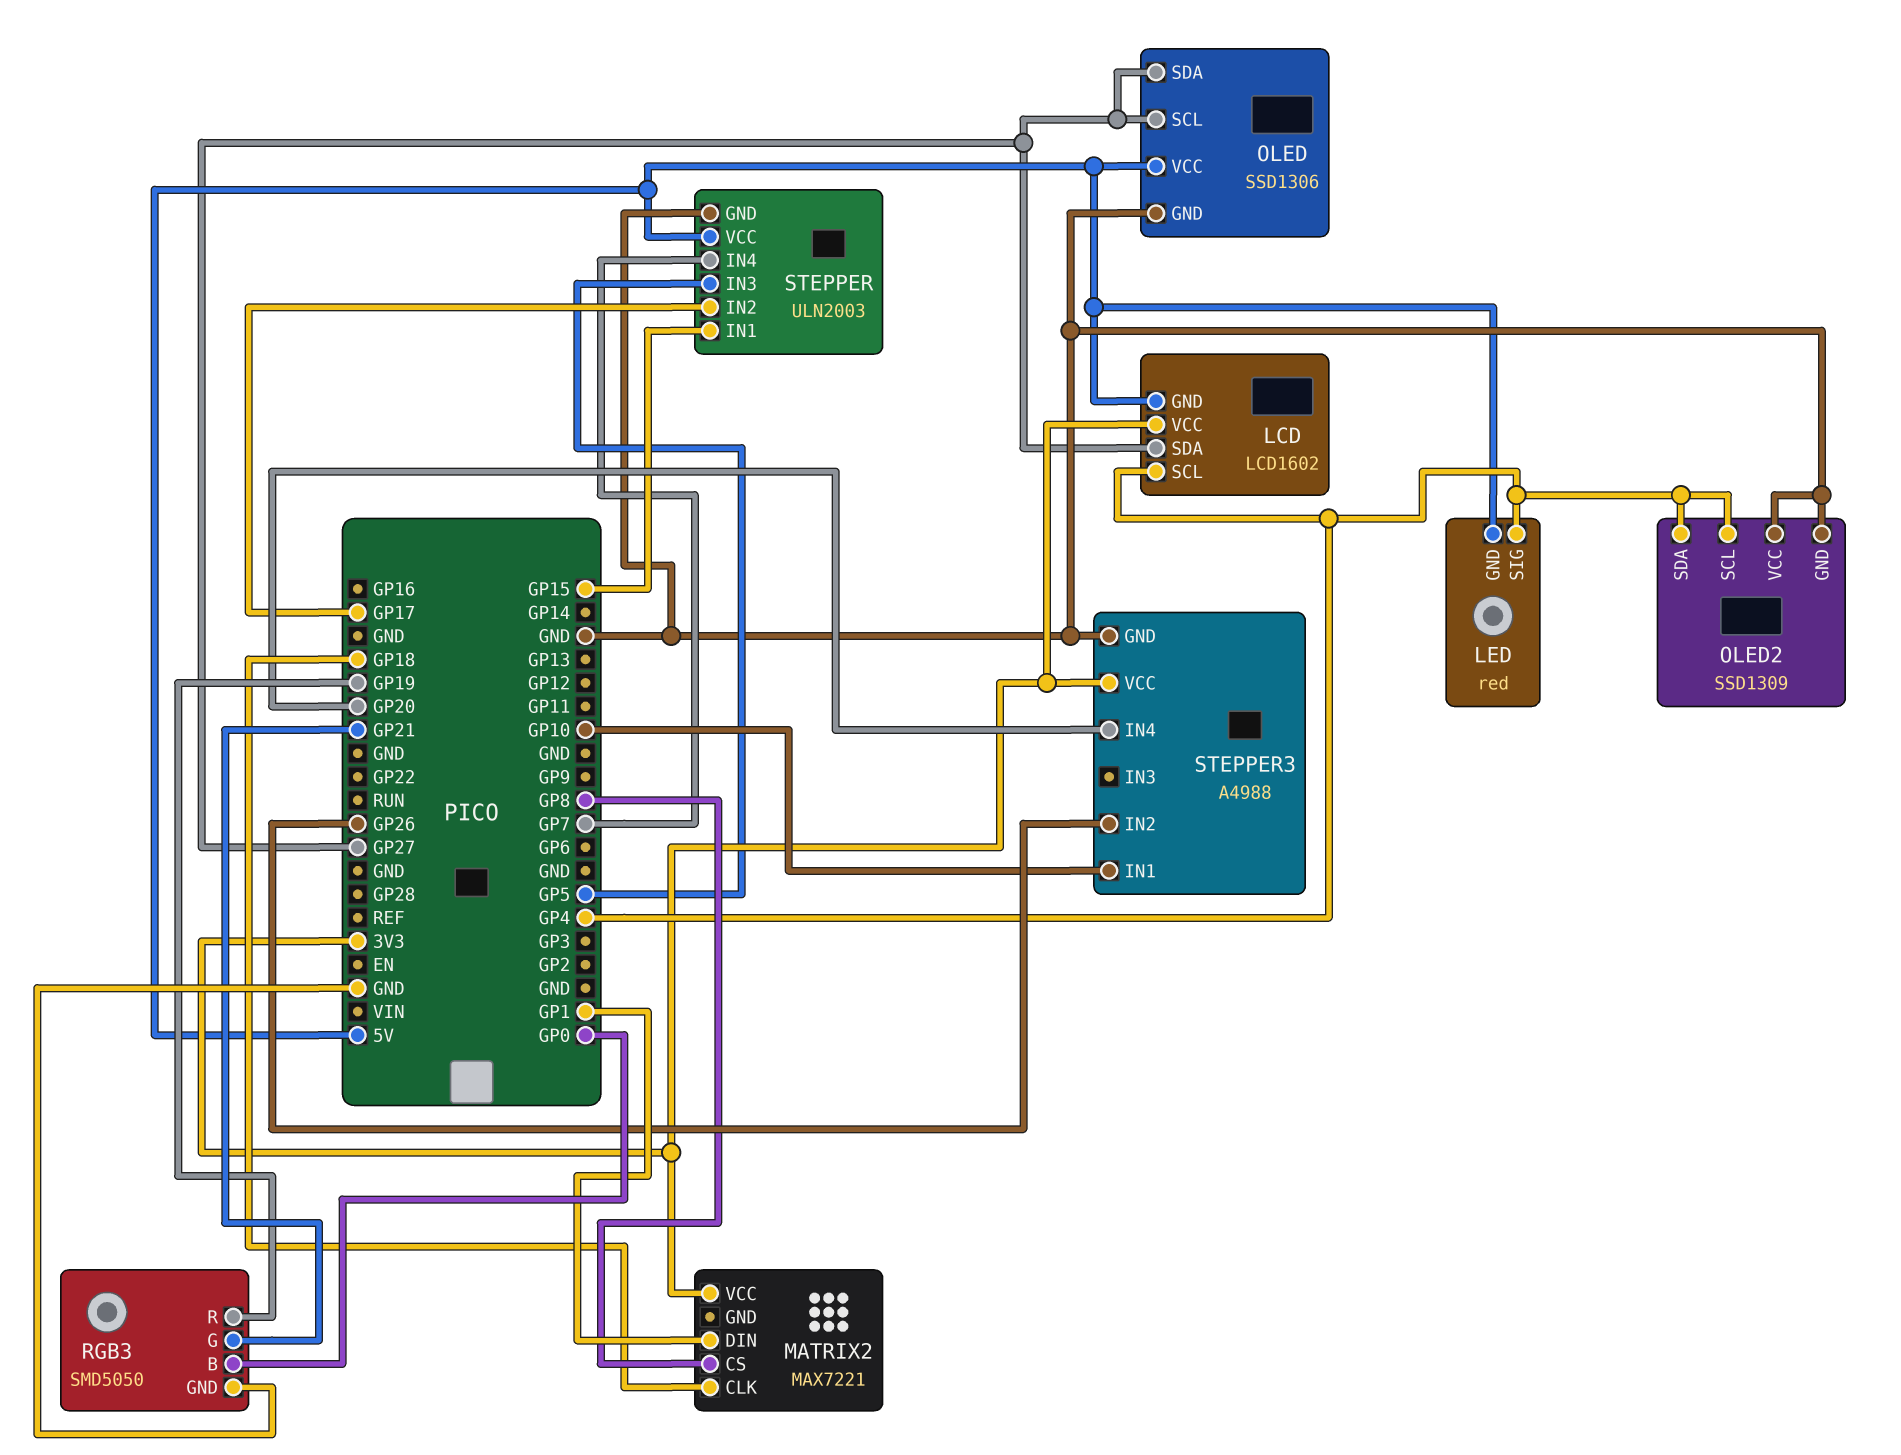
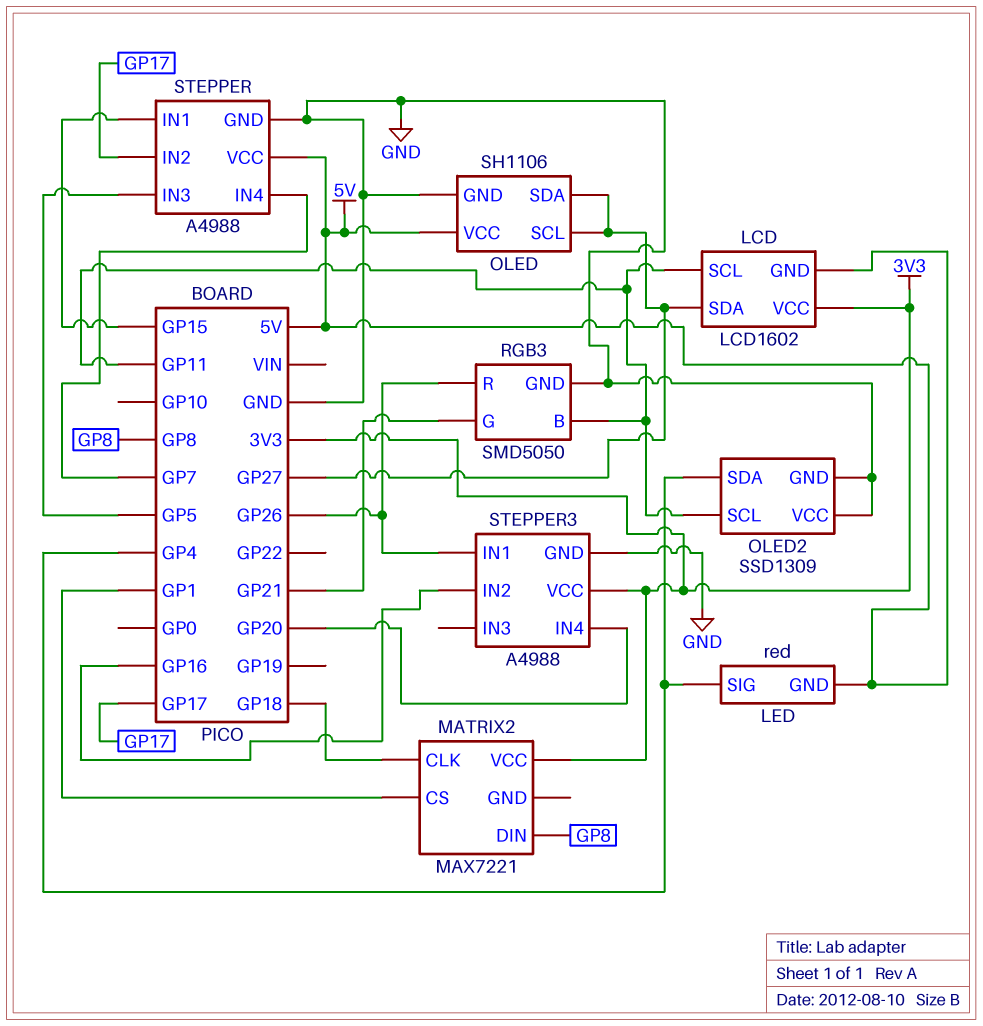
LCD pin SCL: GP4 -> GP11
MATRIX2 pin CS: GP8 -> GP1
MATRIX2 pin DIN: GP1 -> GP8
OLED: SSD1306 -> SH1106
OLED2 pin SCL: GP4 -> GP11
RGB3 pin B: GP0 -> GP11
RGB3 pin R: GP19 -> GP26
STEPPER: ULN2003 -> A4988
STEPPER3 pin IN1: GP10 -> GP26
STEPPER3 pin IN2: GP26 -> GP16

